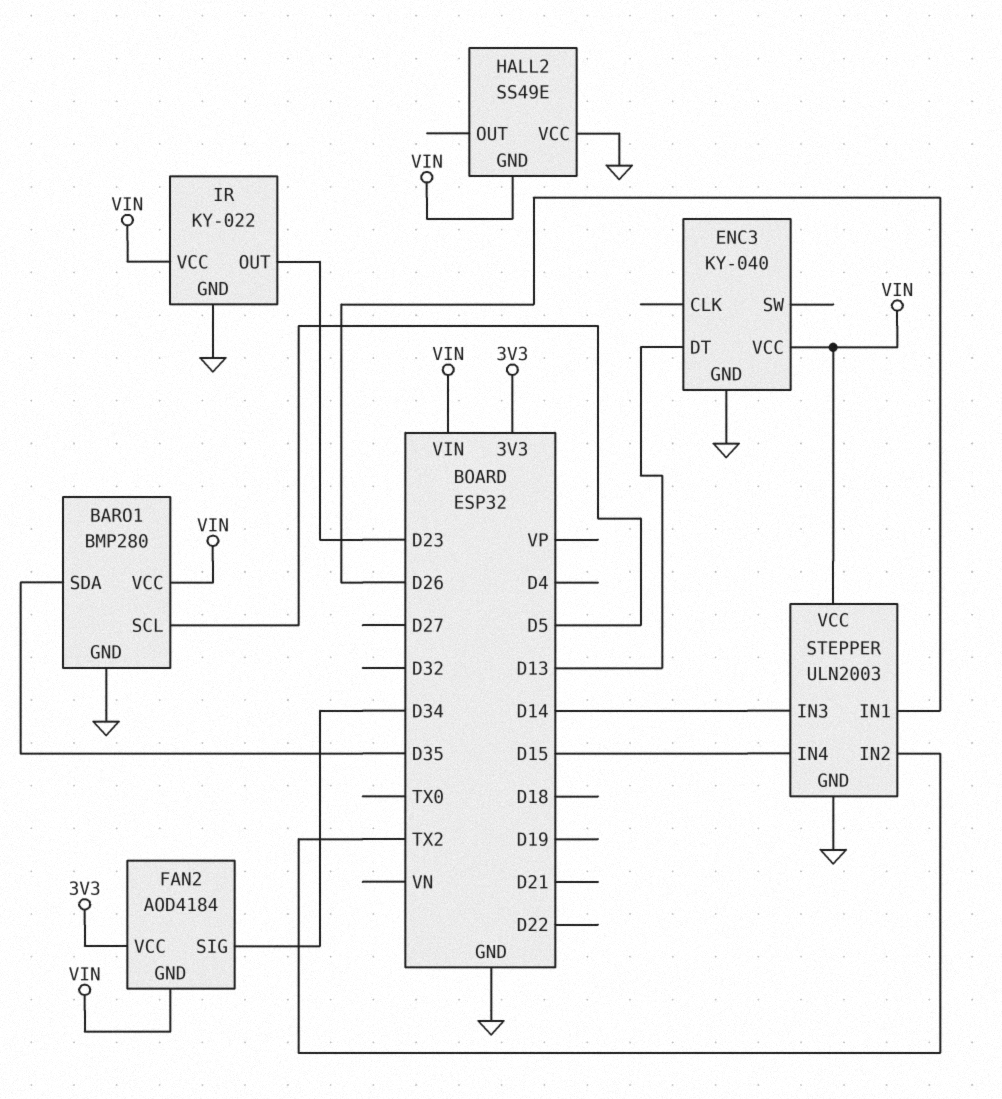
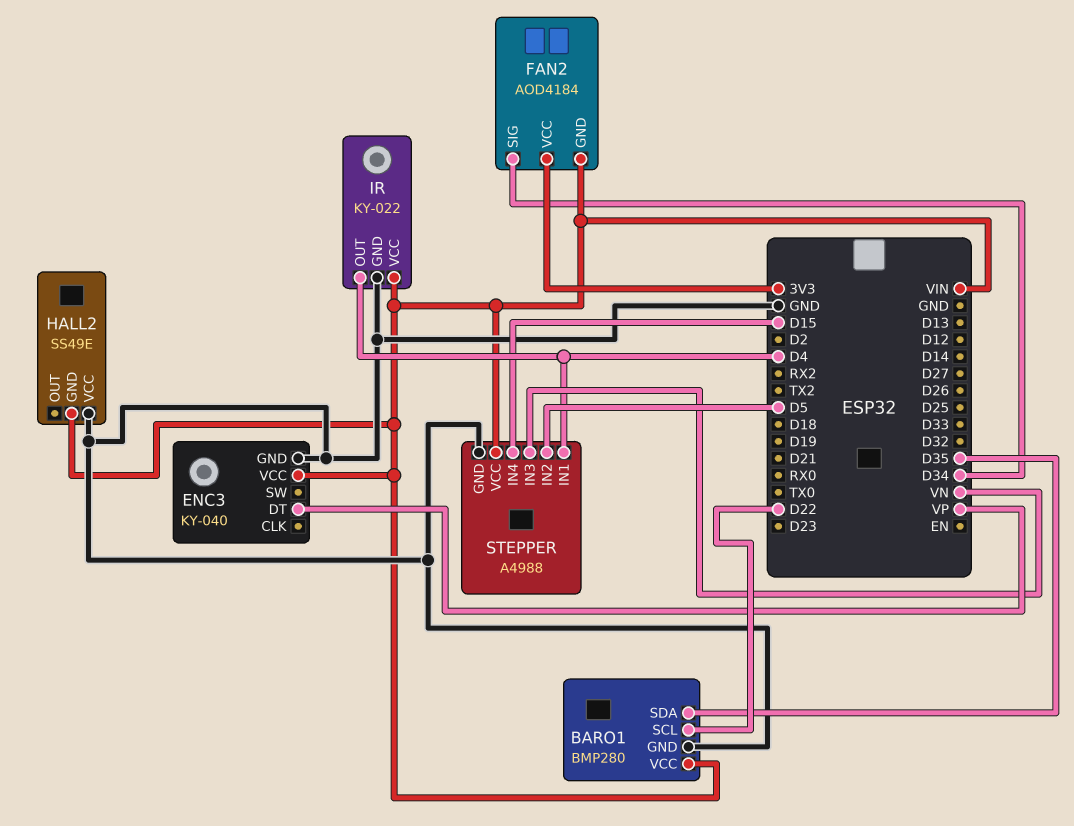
BARO1 pin SCL: D5 -> D22
ENC3 pin DT: D13 -> VP
IR pin OUT: D23 -> D4
STEPPER: ULN2003 -> A4988
STEPPER pin IN1: D26 -> D4
STEPPER pin IN2: TX2 -> D5
STEPPER pin IN3: D14 -> VN

